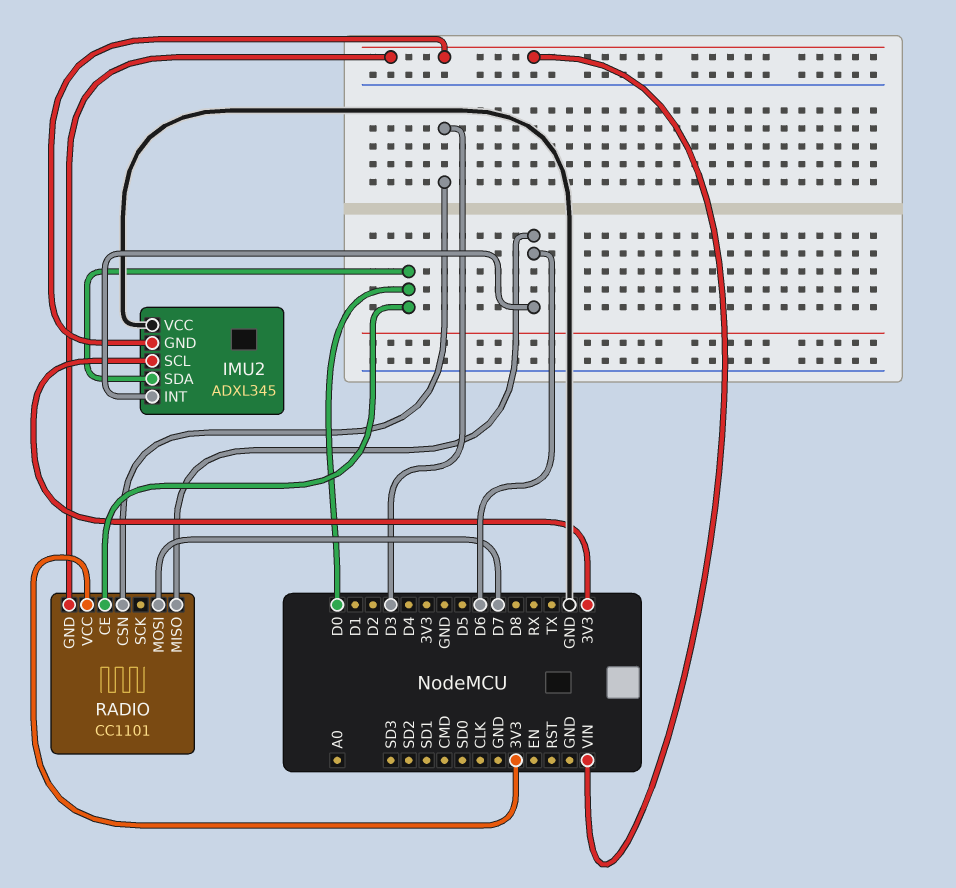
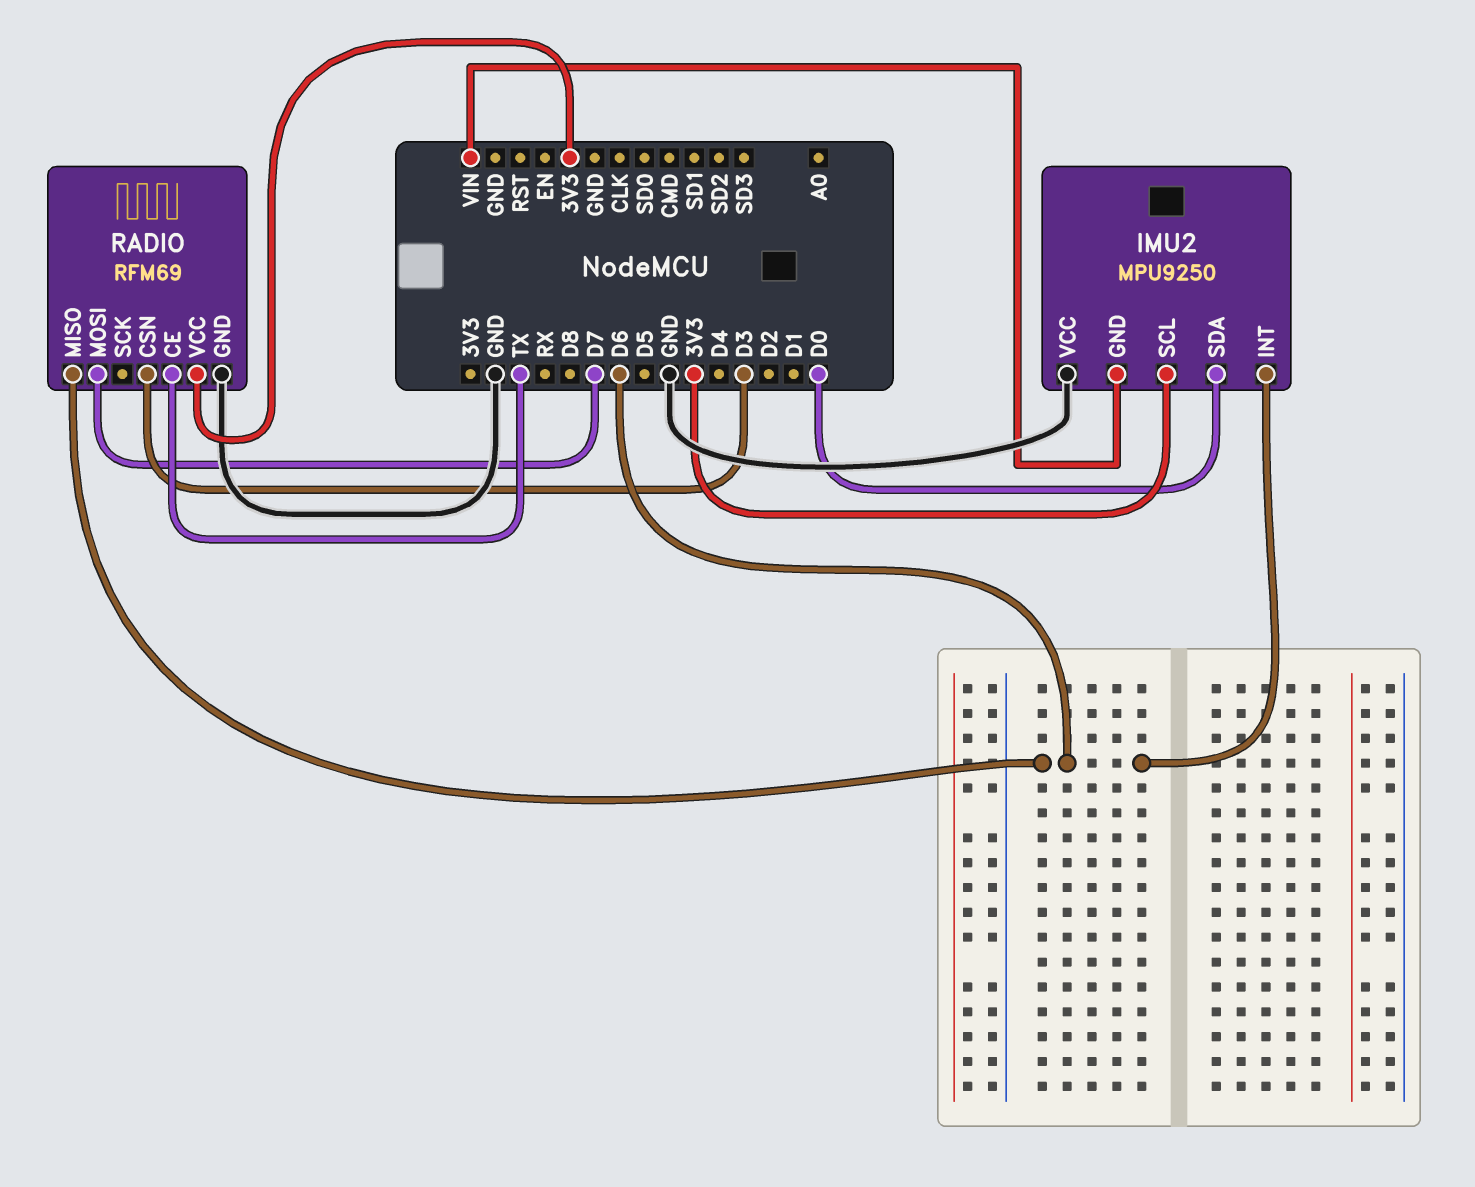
IMU2: ADXL345 -> MPU9250
RADIO: CC1101 -> RFM69
RADIO pin CE: D0 -> TX
RADIO pin GND: VIN -> GND

